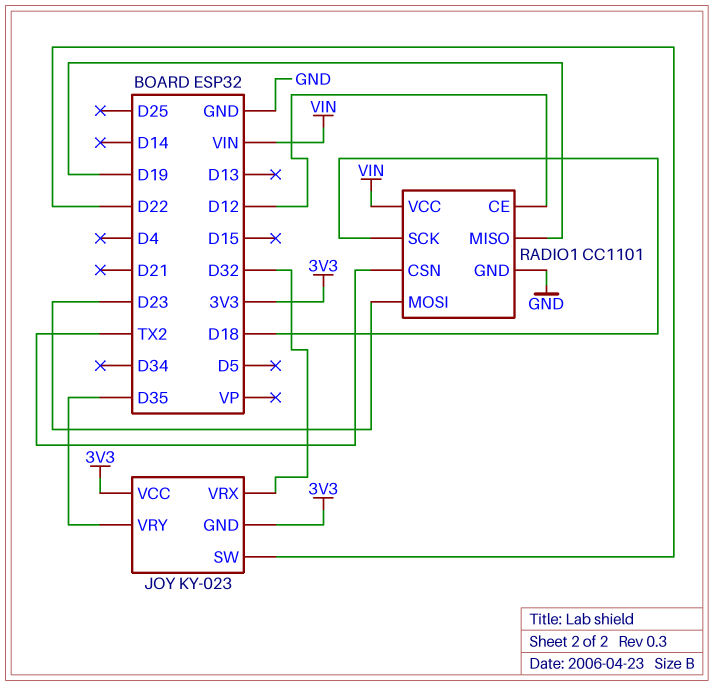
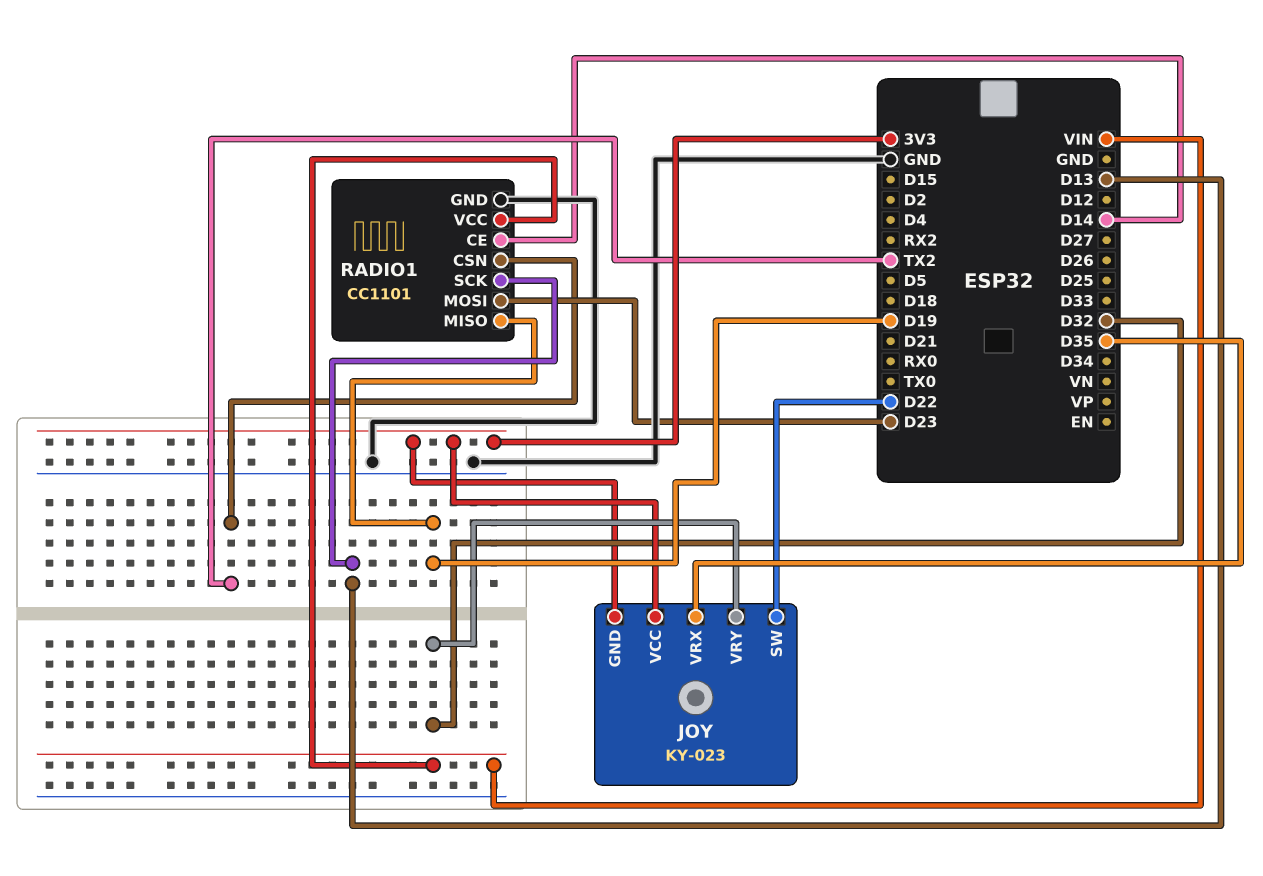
JOY pin VRX: D32 -> D35
JOY pin VRY: D35 -> D32
RADIO1 pin CE: D12 -> D14
RADIO1 pin SCK: D18 -> D13

